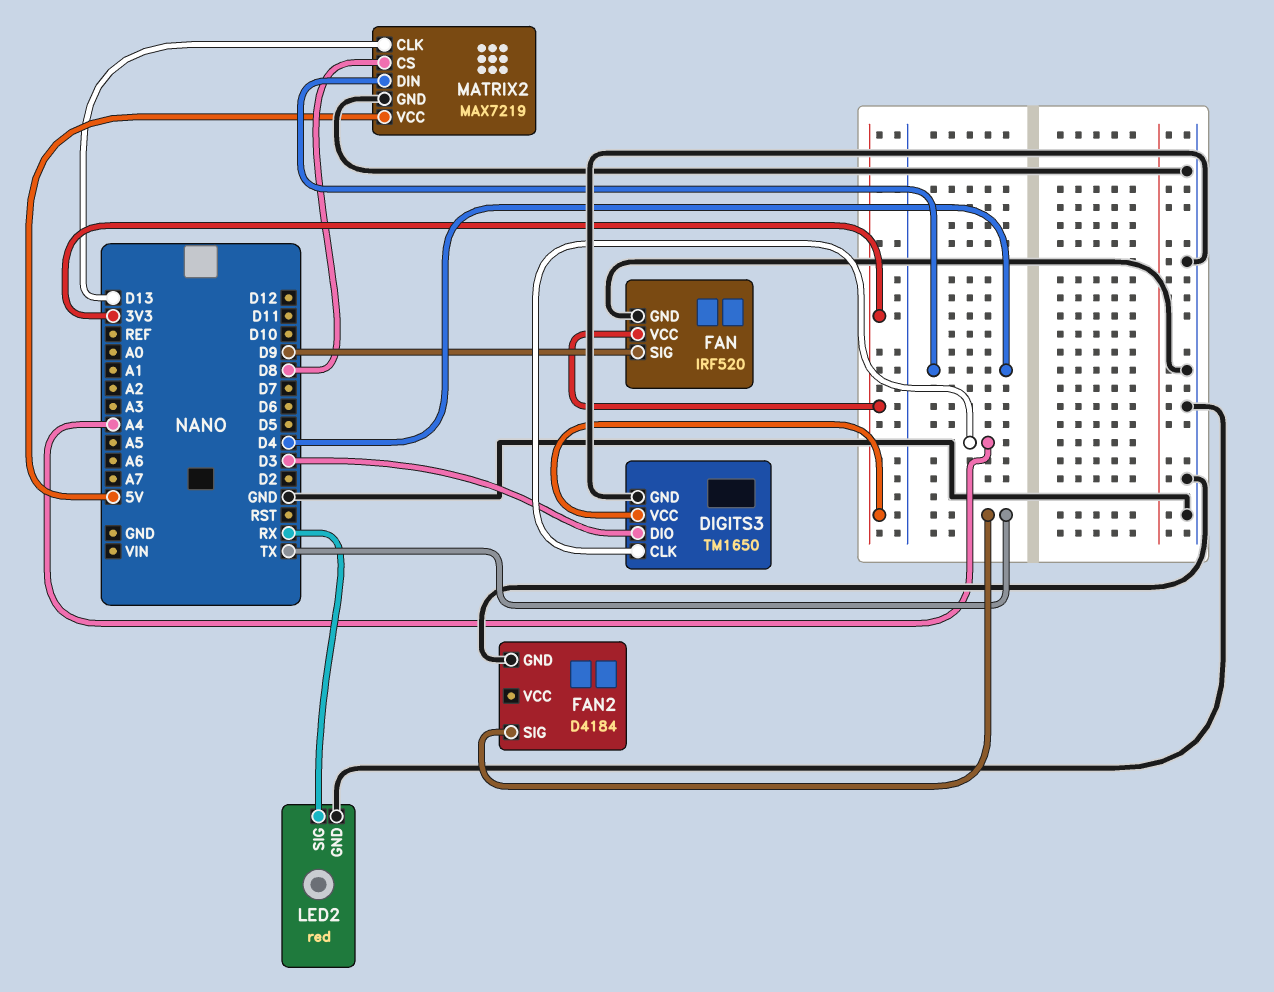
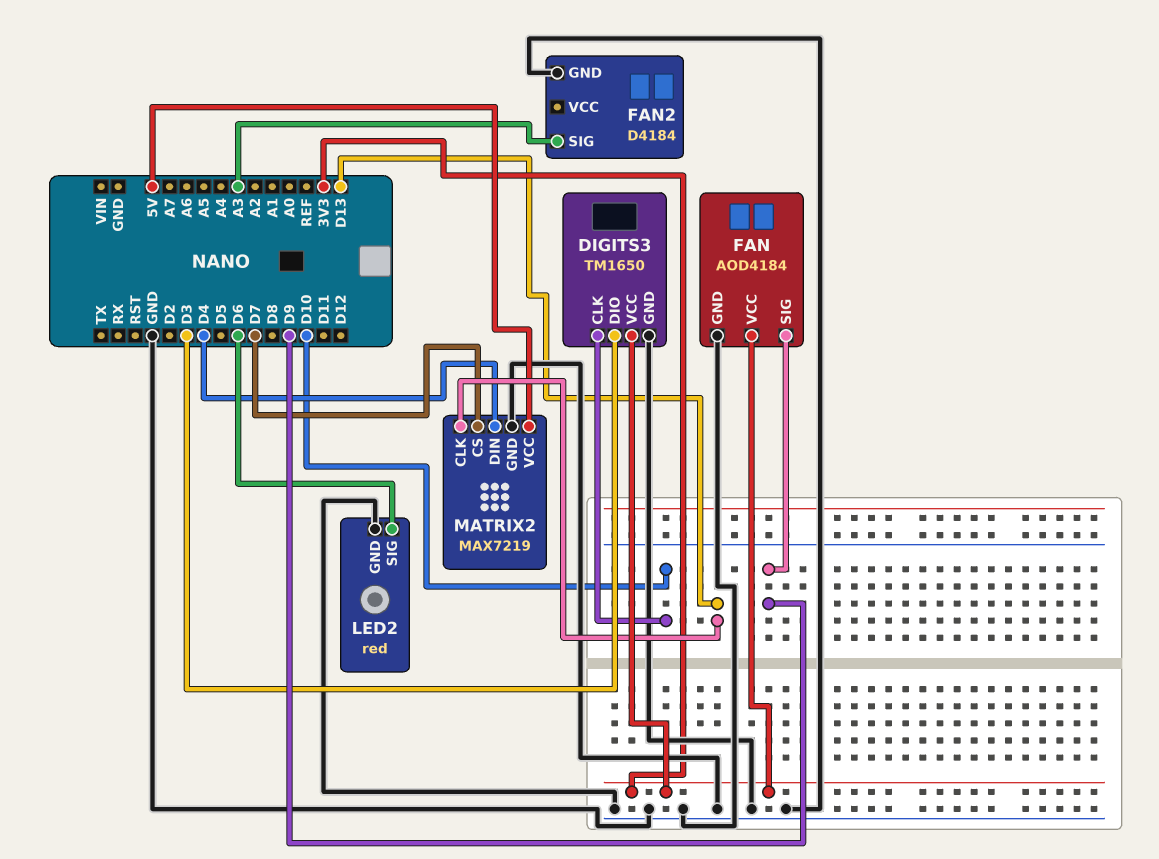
DIGITS3 pin CLK: A4 -> D10
FAN: IRF520 -> AOD4184
FAN2 pin SIG: TX -> A3
LED2 pin SIG: RX -> D6
MATRIX2 pin CS: D8 -> D7

